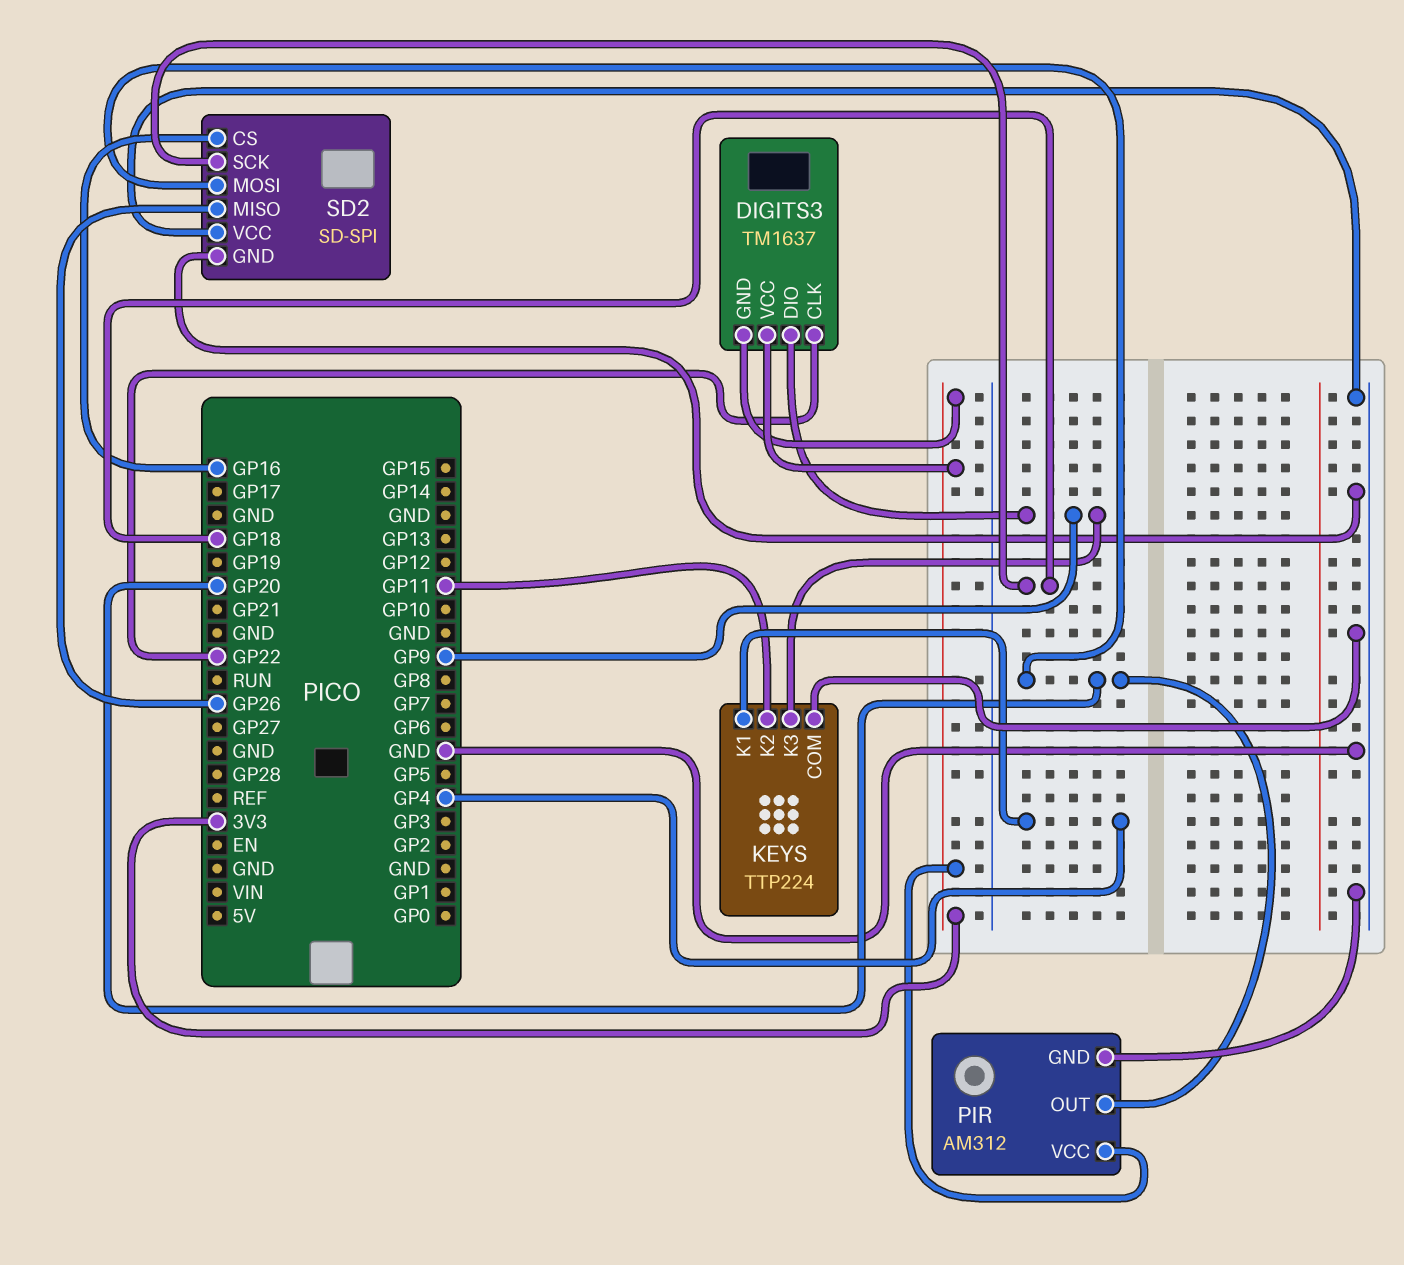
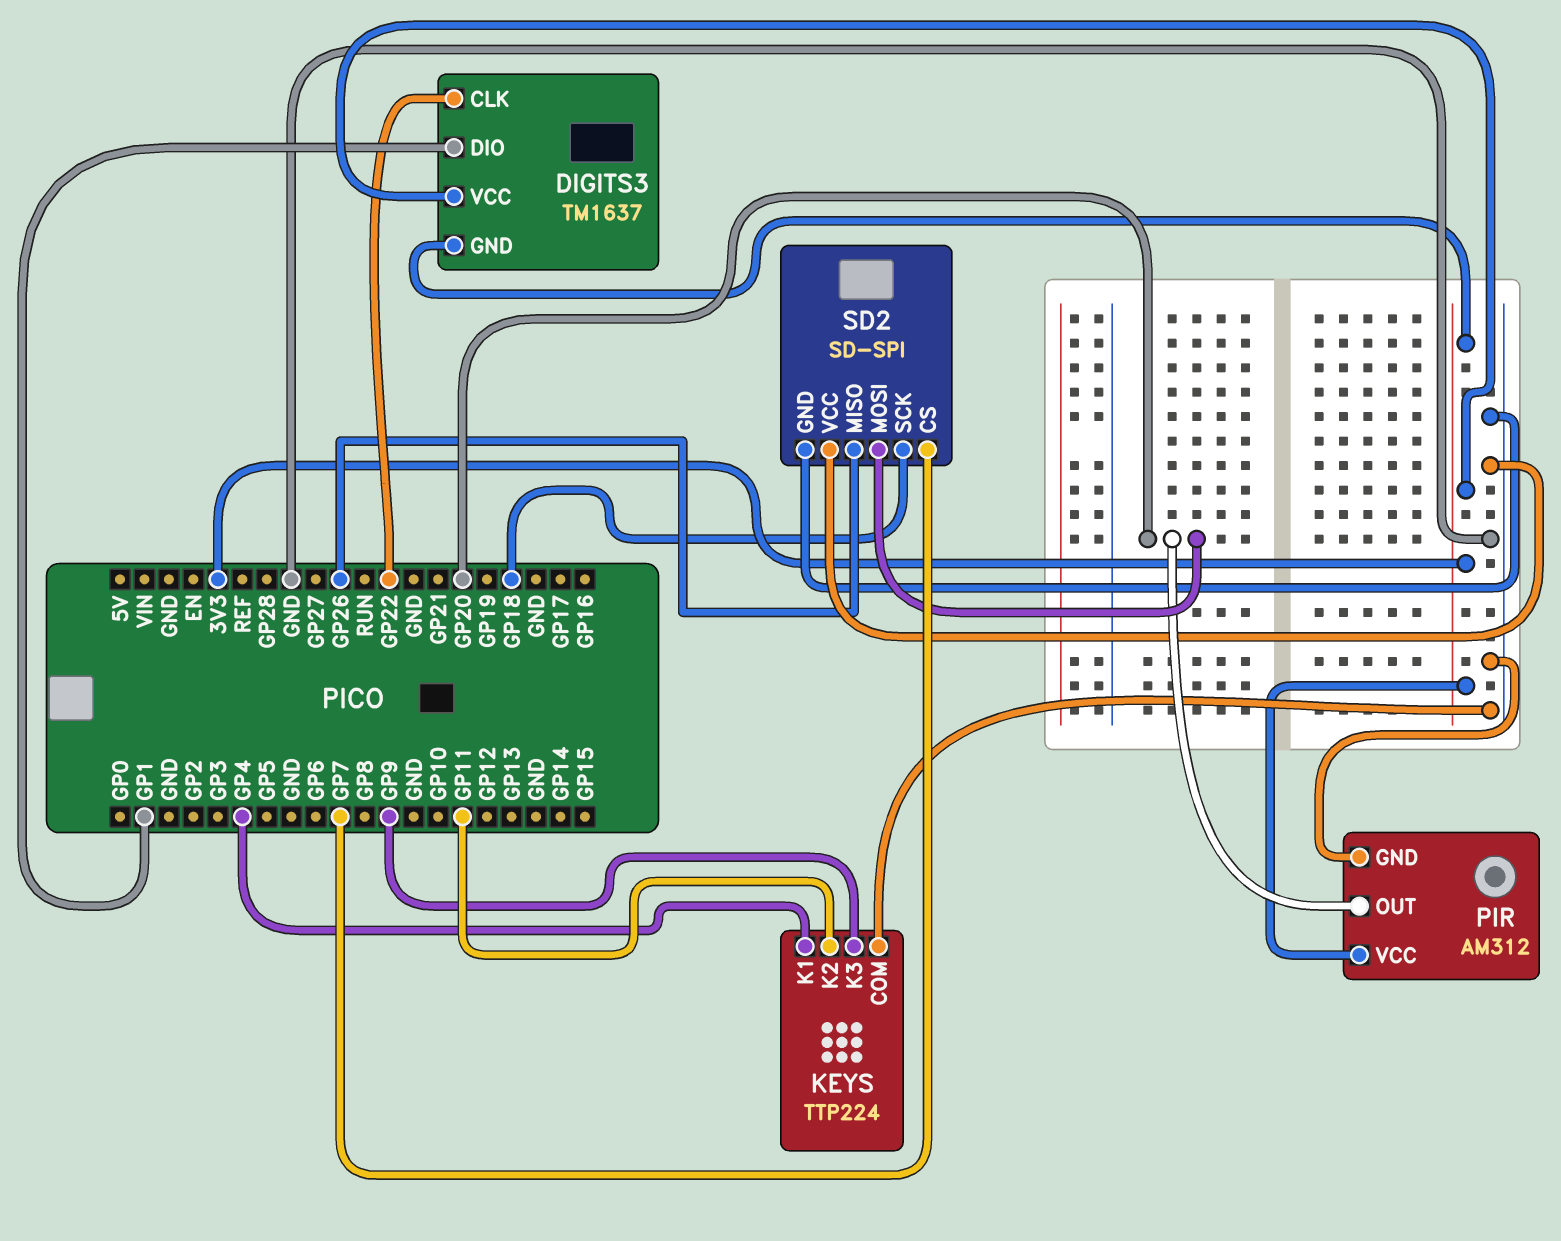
DIGITS3 pin DIO: GP9 -> GP1
SD2 pin CS: GP16 -> GP7

